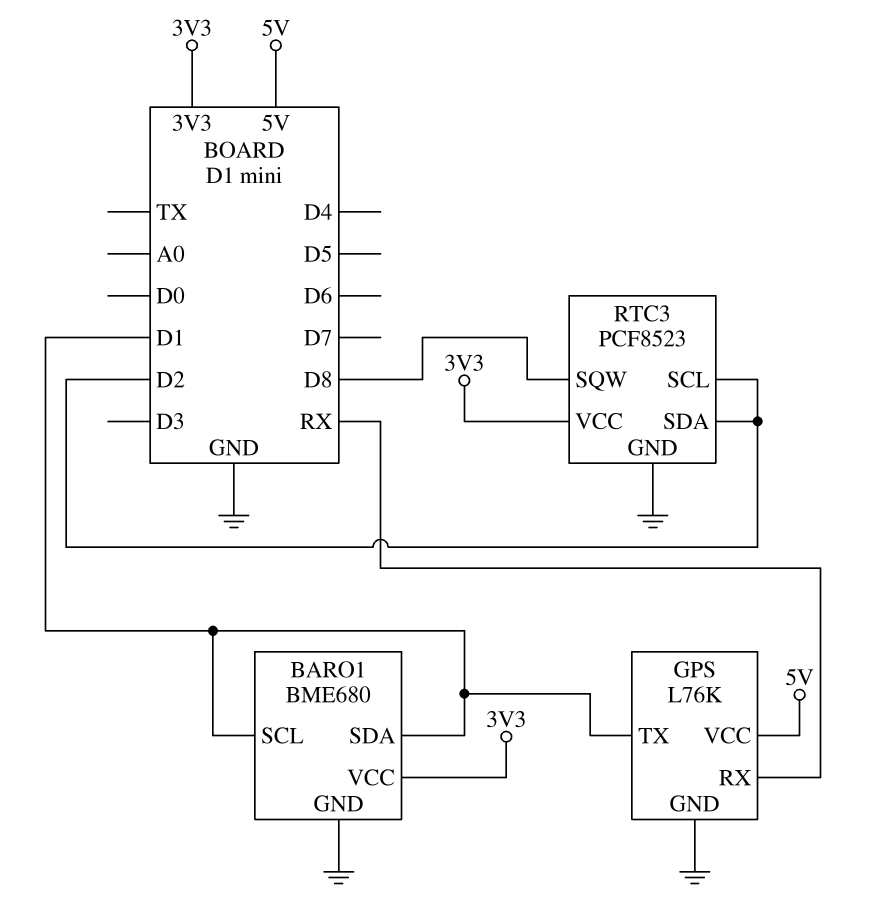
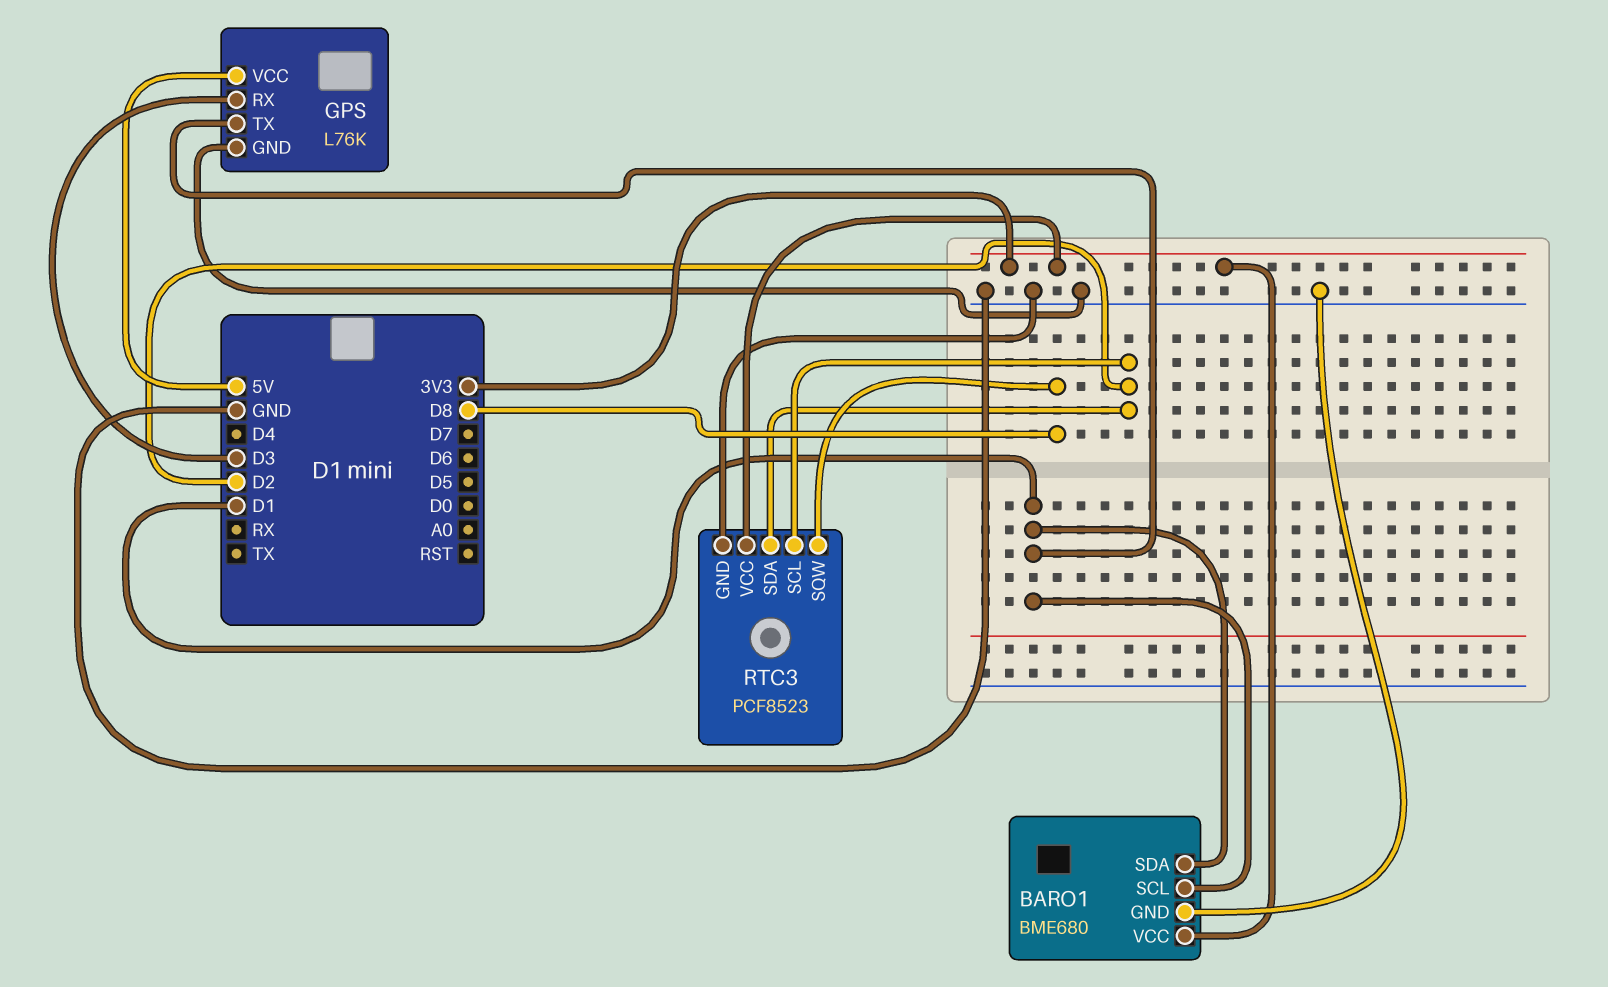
GPS pin RX: RX -> D3

